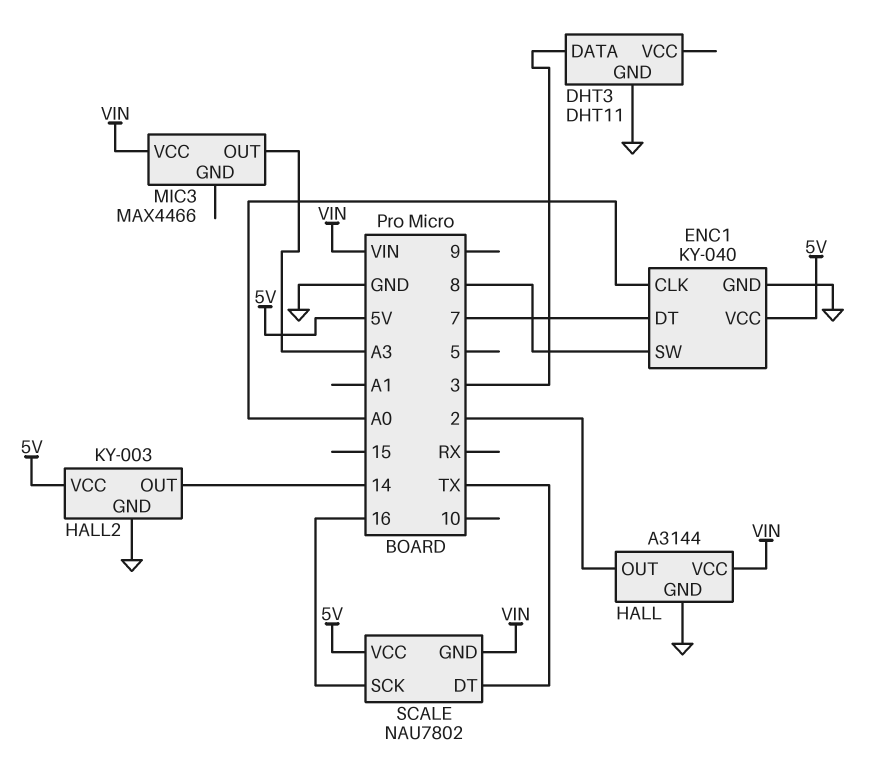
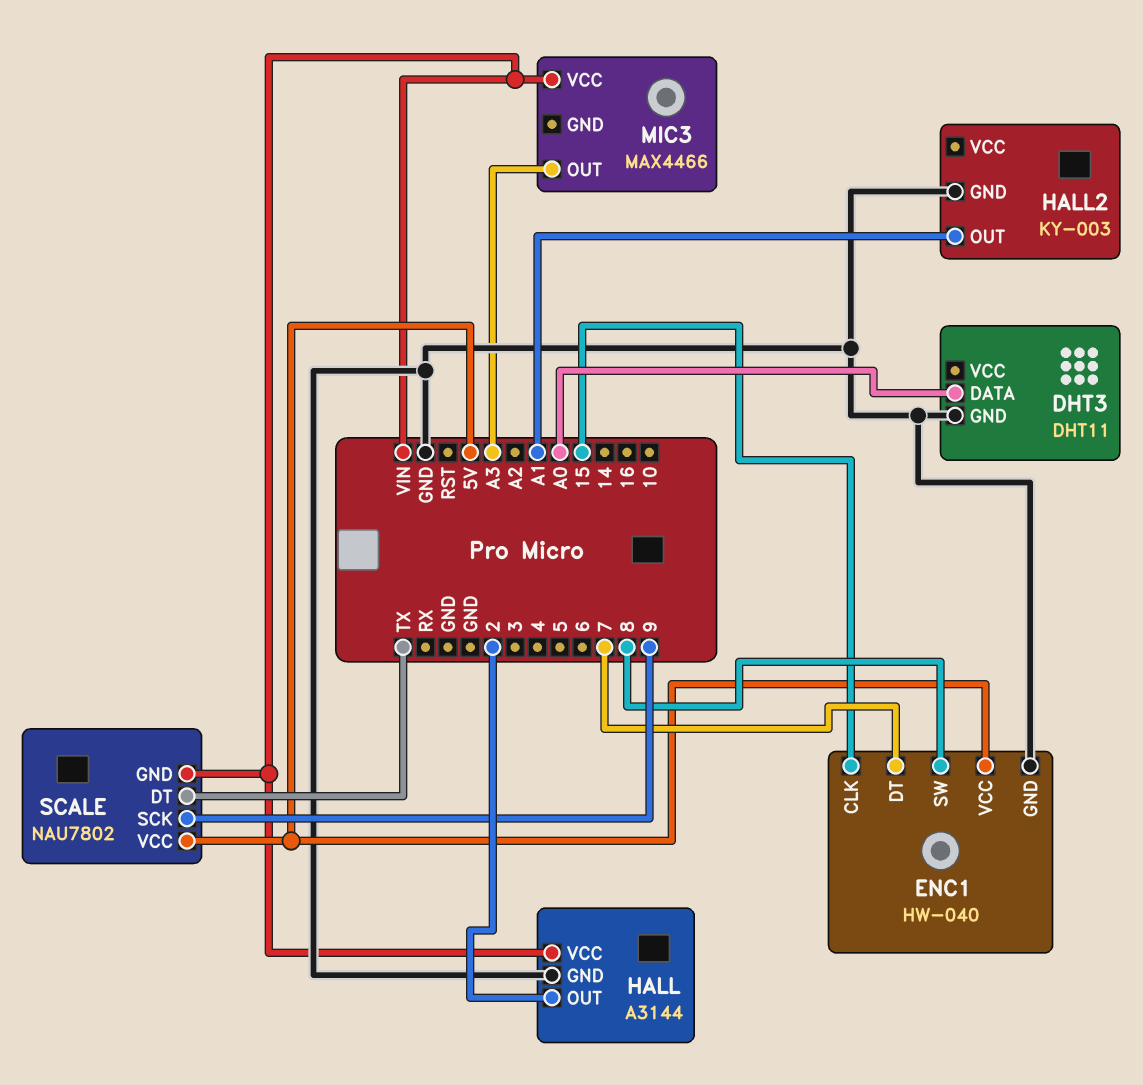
DHT3 pin DATA: 3 -> A0
ENC1: KY-040 -> HW-040
ENC1 pin CLK: A0 -> 15
HALL2 pin OUT: 14 -> A1
HALL2 pin VCC: 5V -> none
SCALE pin SCK: 16 -> 9

